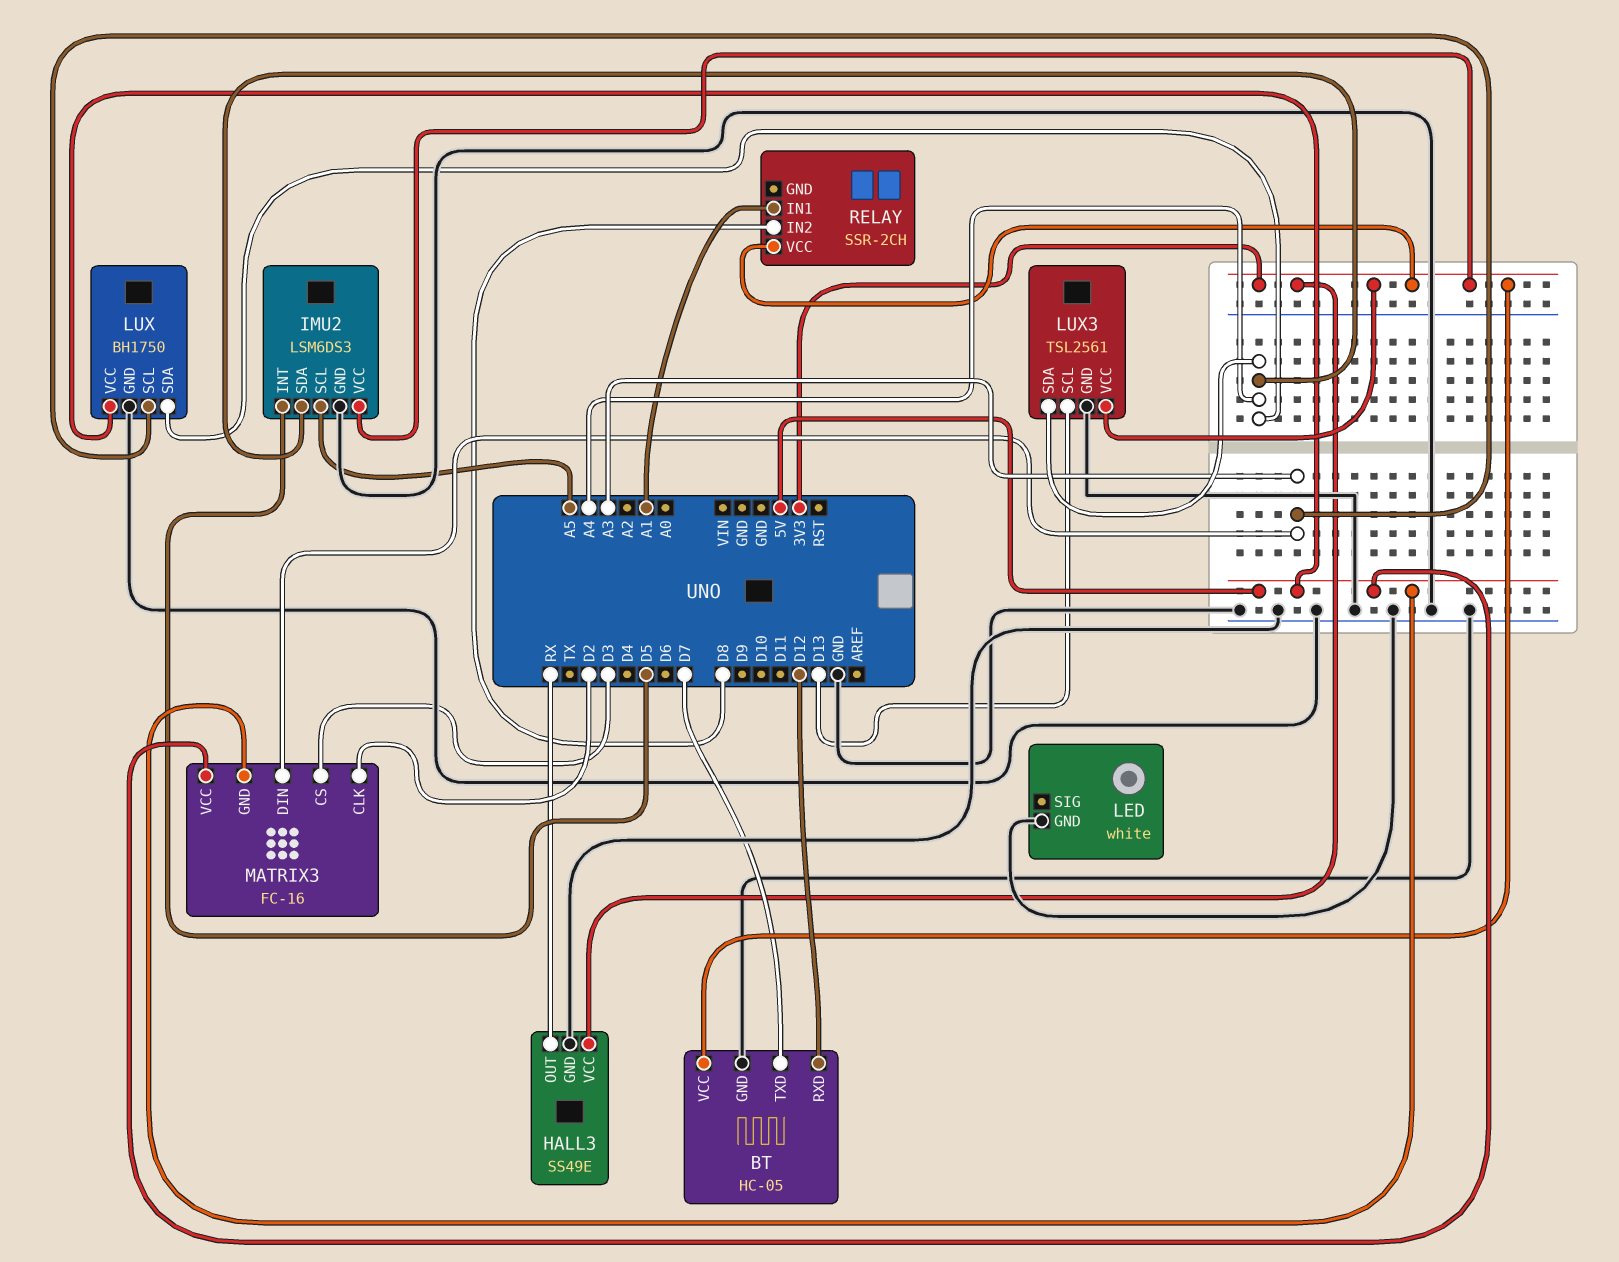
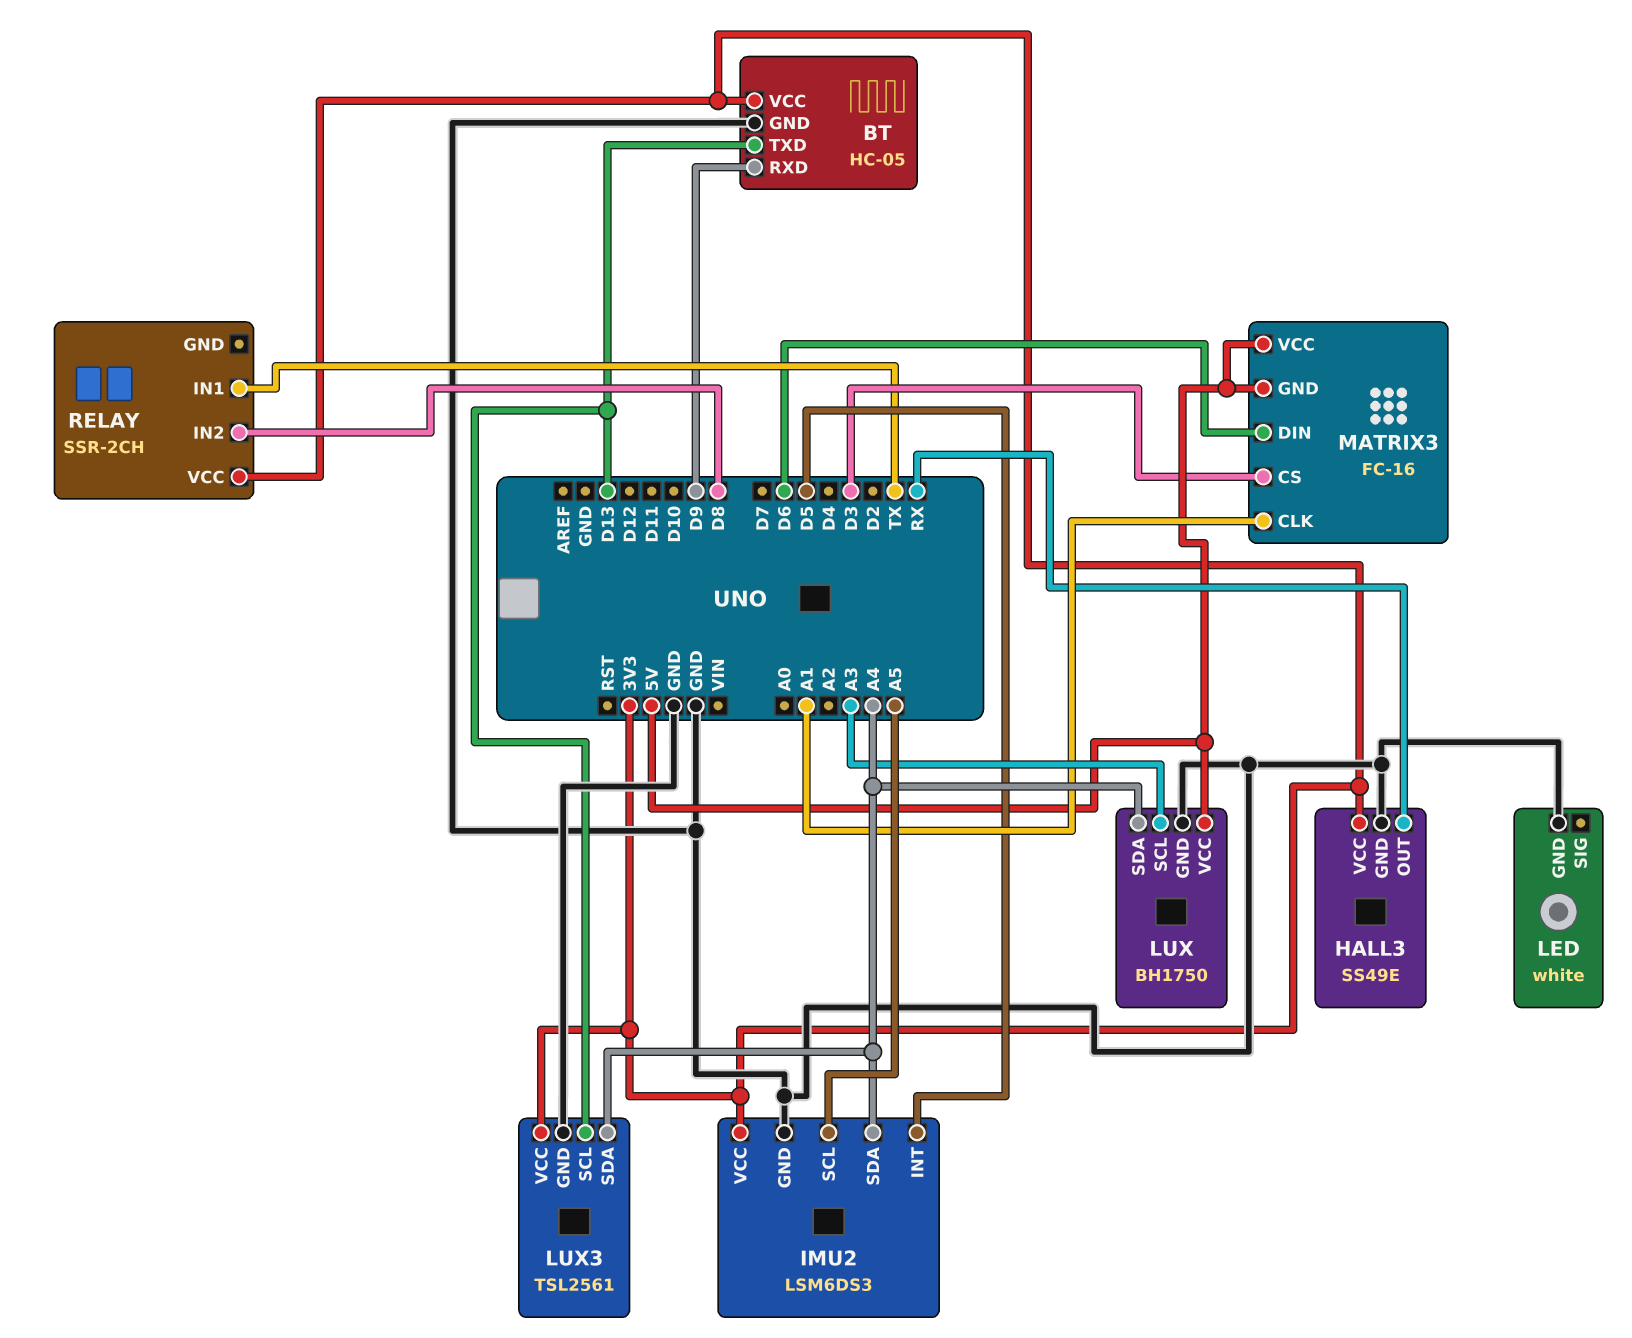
BT pin RXD: D12 -> D9
BT pin TXD: D7 -> D13
MATRIX3 pin CLK: D2 -> A1
MATRIX3 pin DIN: A3 -> D6
RELAY pin IN1: A1 -> TX

